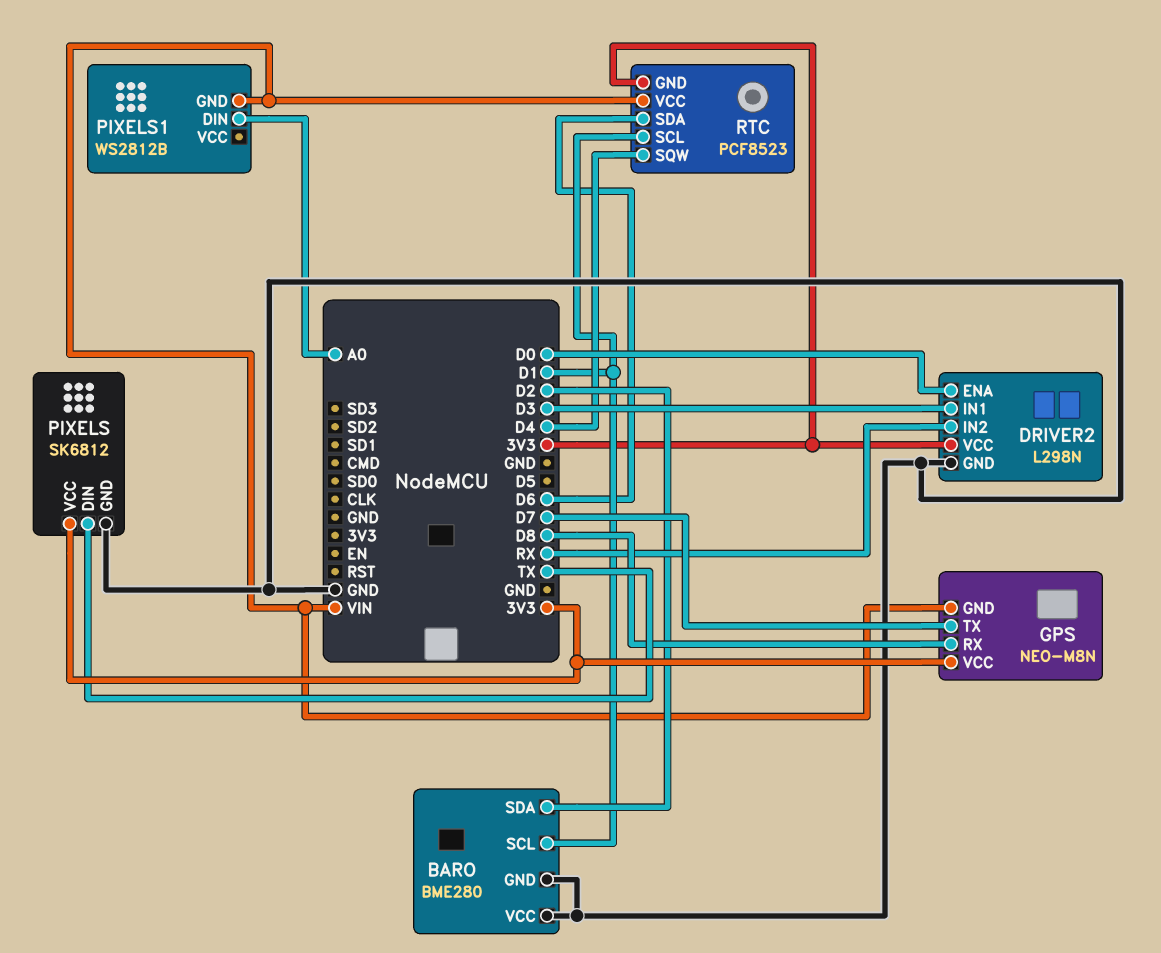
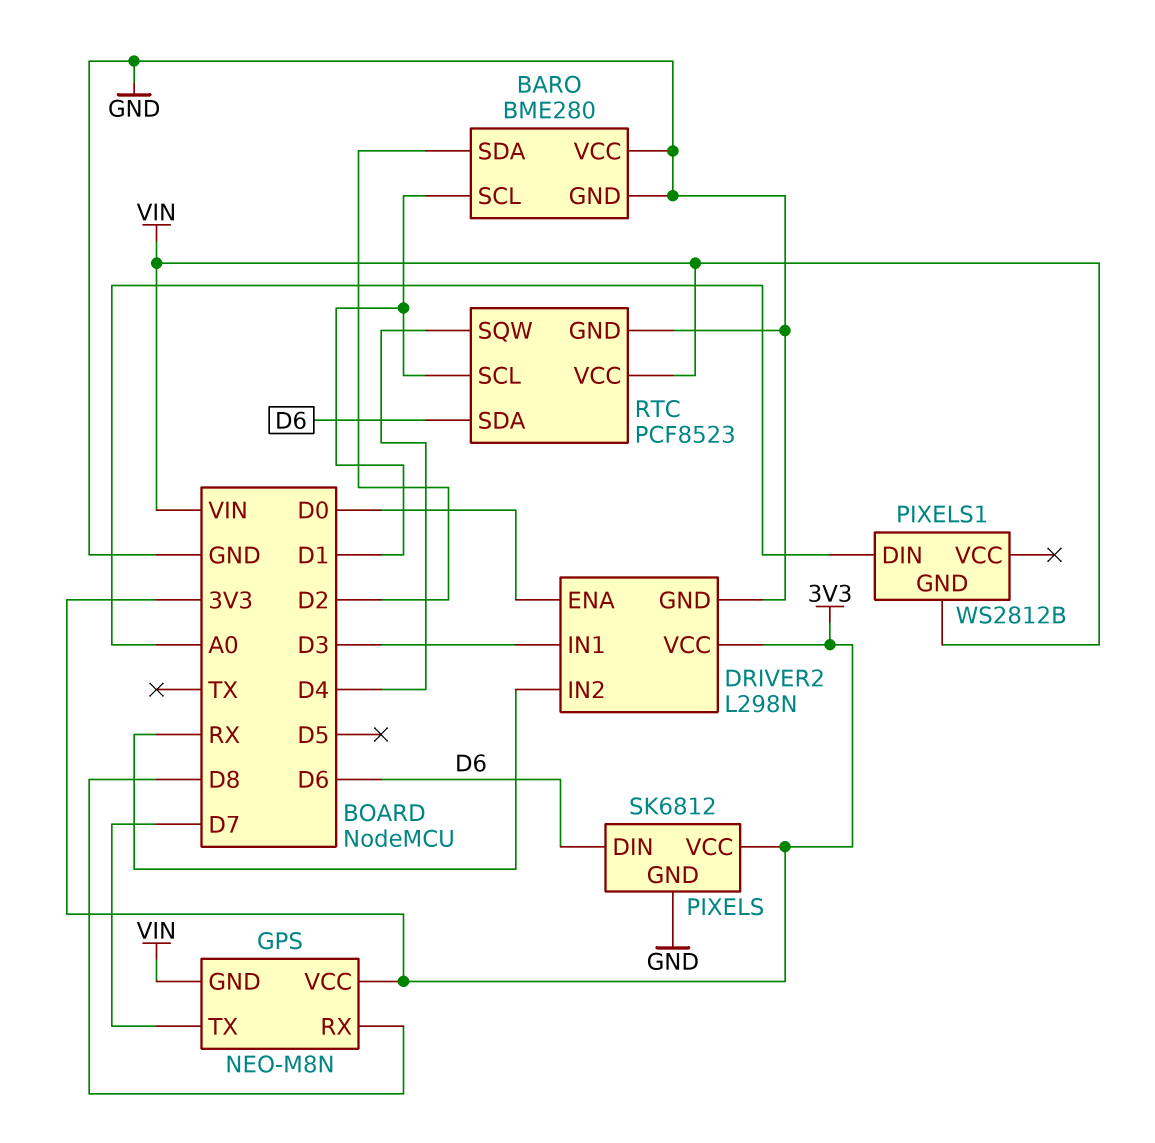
PIXELS pin DIN: TX -> D6
RTC pin GND: 3V3 -> GND

